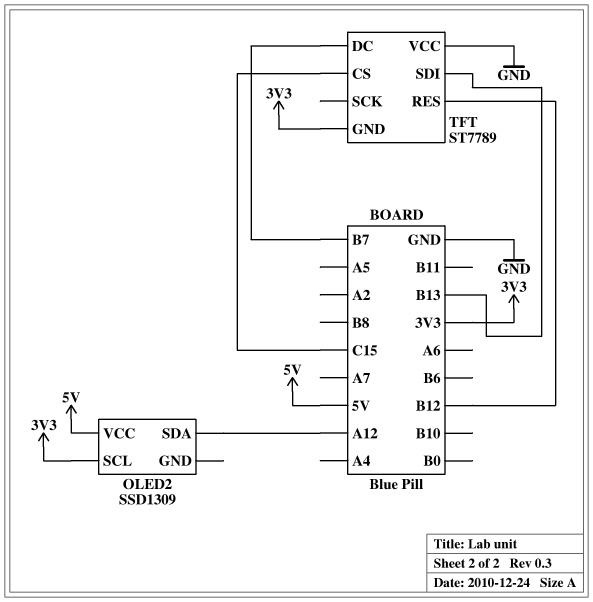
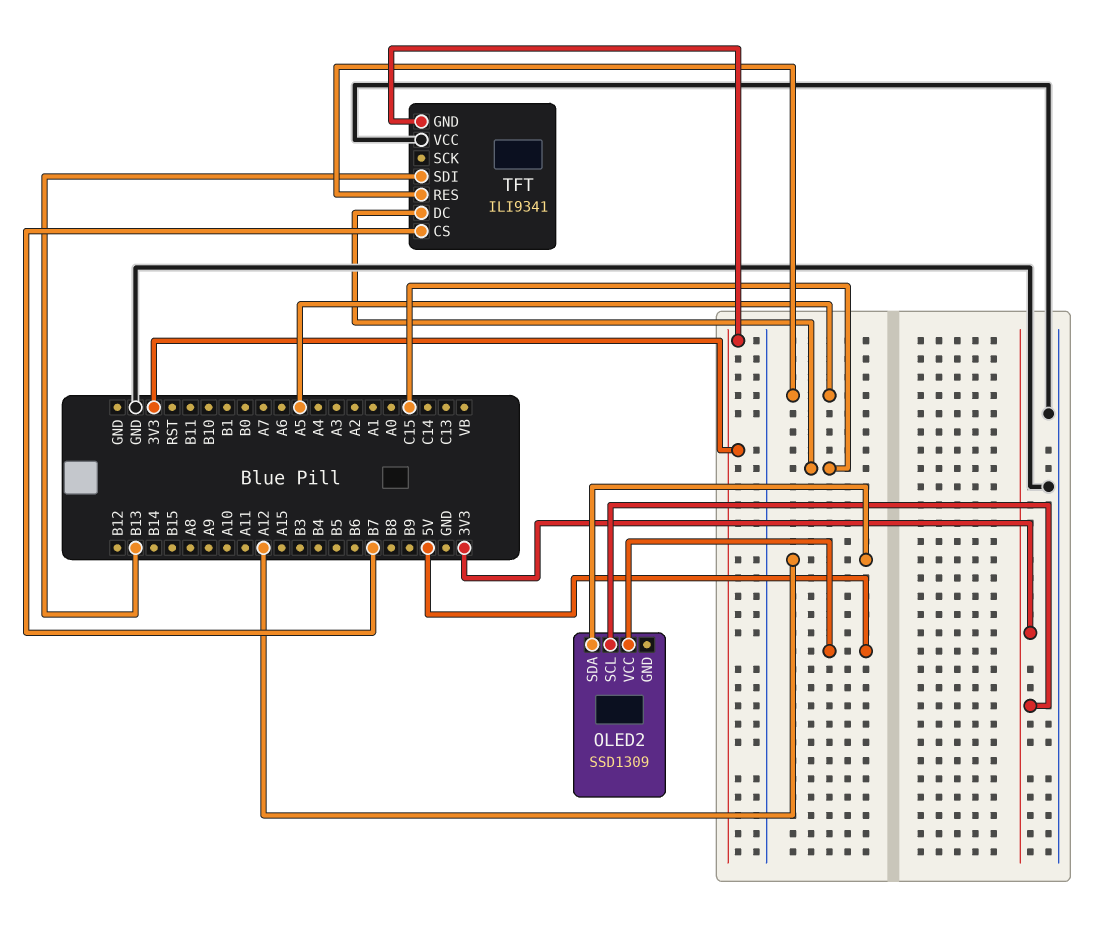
TFT: ST7789 -> ILI9341
TFT pin CS: C15 -> B7
TFT pin DC: B7 -> C15
TFT pin RES: B12 -> A5

